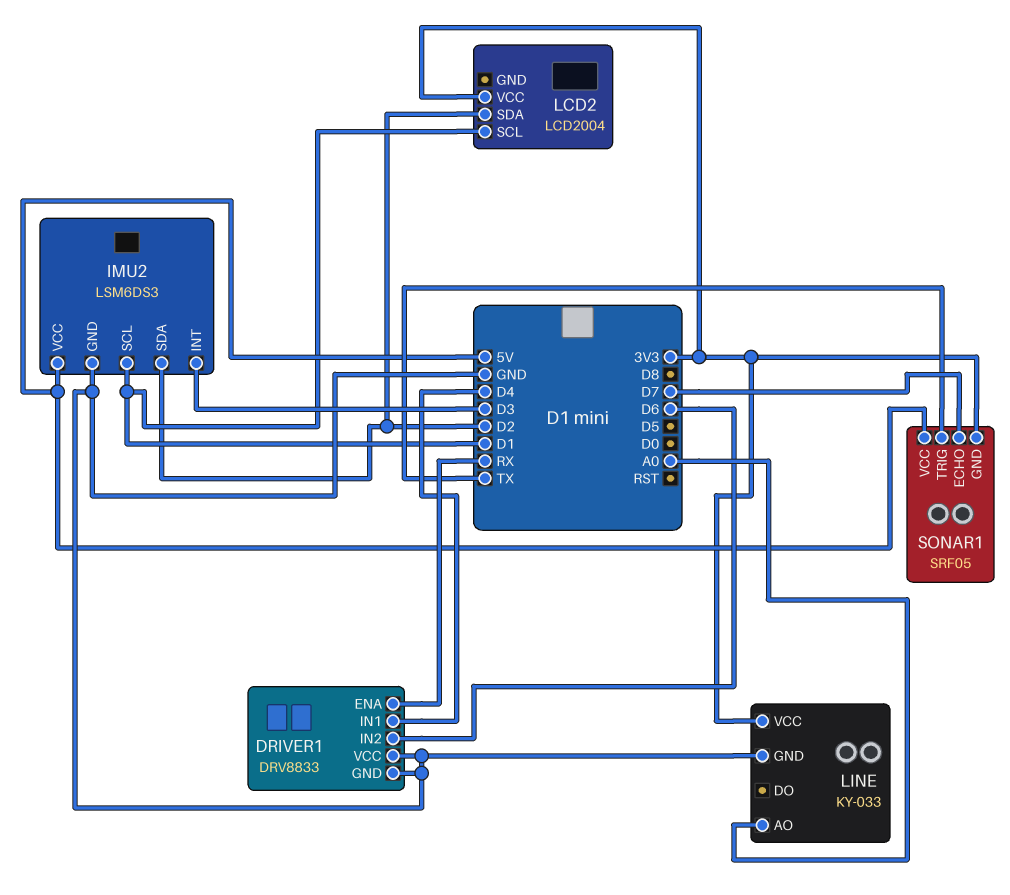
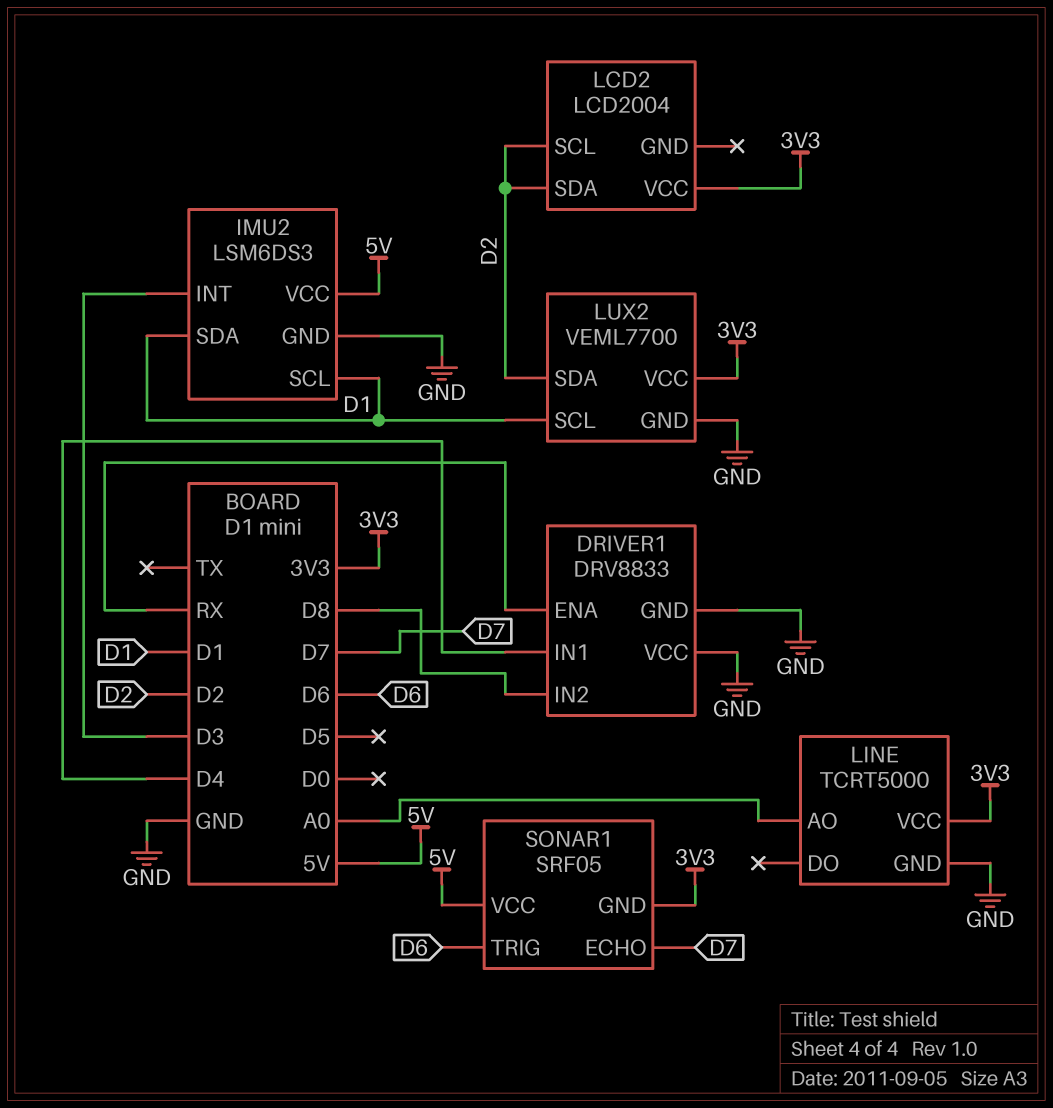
DRIVER1 pin IN2: D6 -> D8
IMU2 pin SDA: D2 -> D1
LCD2 pin SCL: D1 -> D2
LINE: KY-033 -> TCRT5000
LUX2: none -> VEML7700
LUX2 pin GND: none -> GND
LUX2 pin SCL: none -> D1
LUX2 pin SDA: none -> D2
LUX2 pin VCC: none -> 3V3
SONAR1 pin TRIG: TX -> D6

